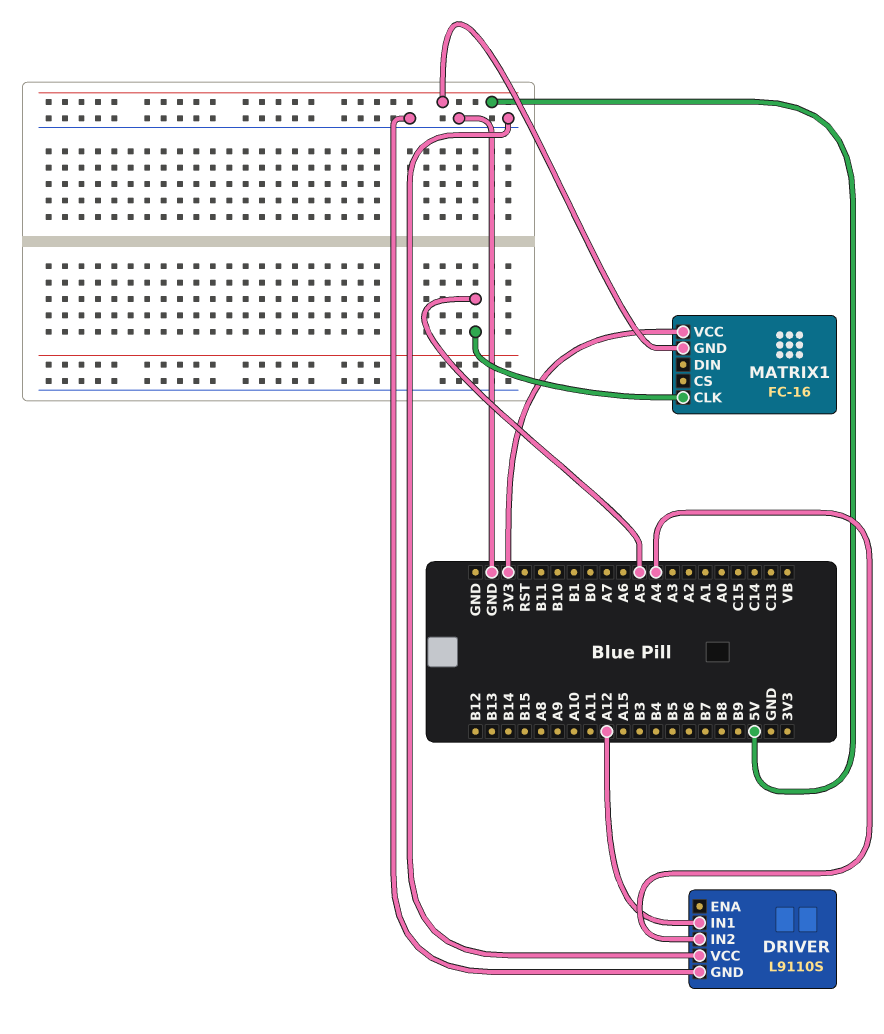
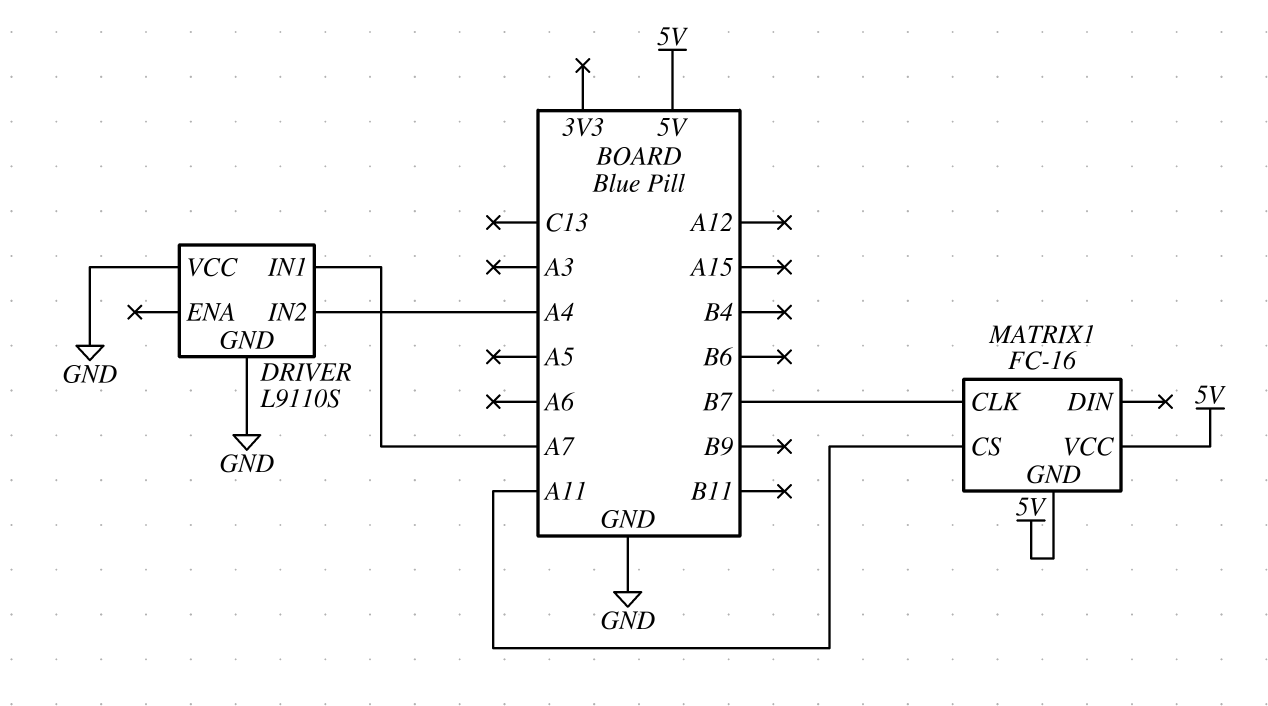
DRIVER pin IN1: A12 -> A7
MATRIX1 pin CLK: A5 -> B7
MATRIX1 pin CS: none -> A11
MATRIX1 pin VCC: 3V3 -> 5V

